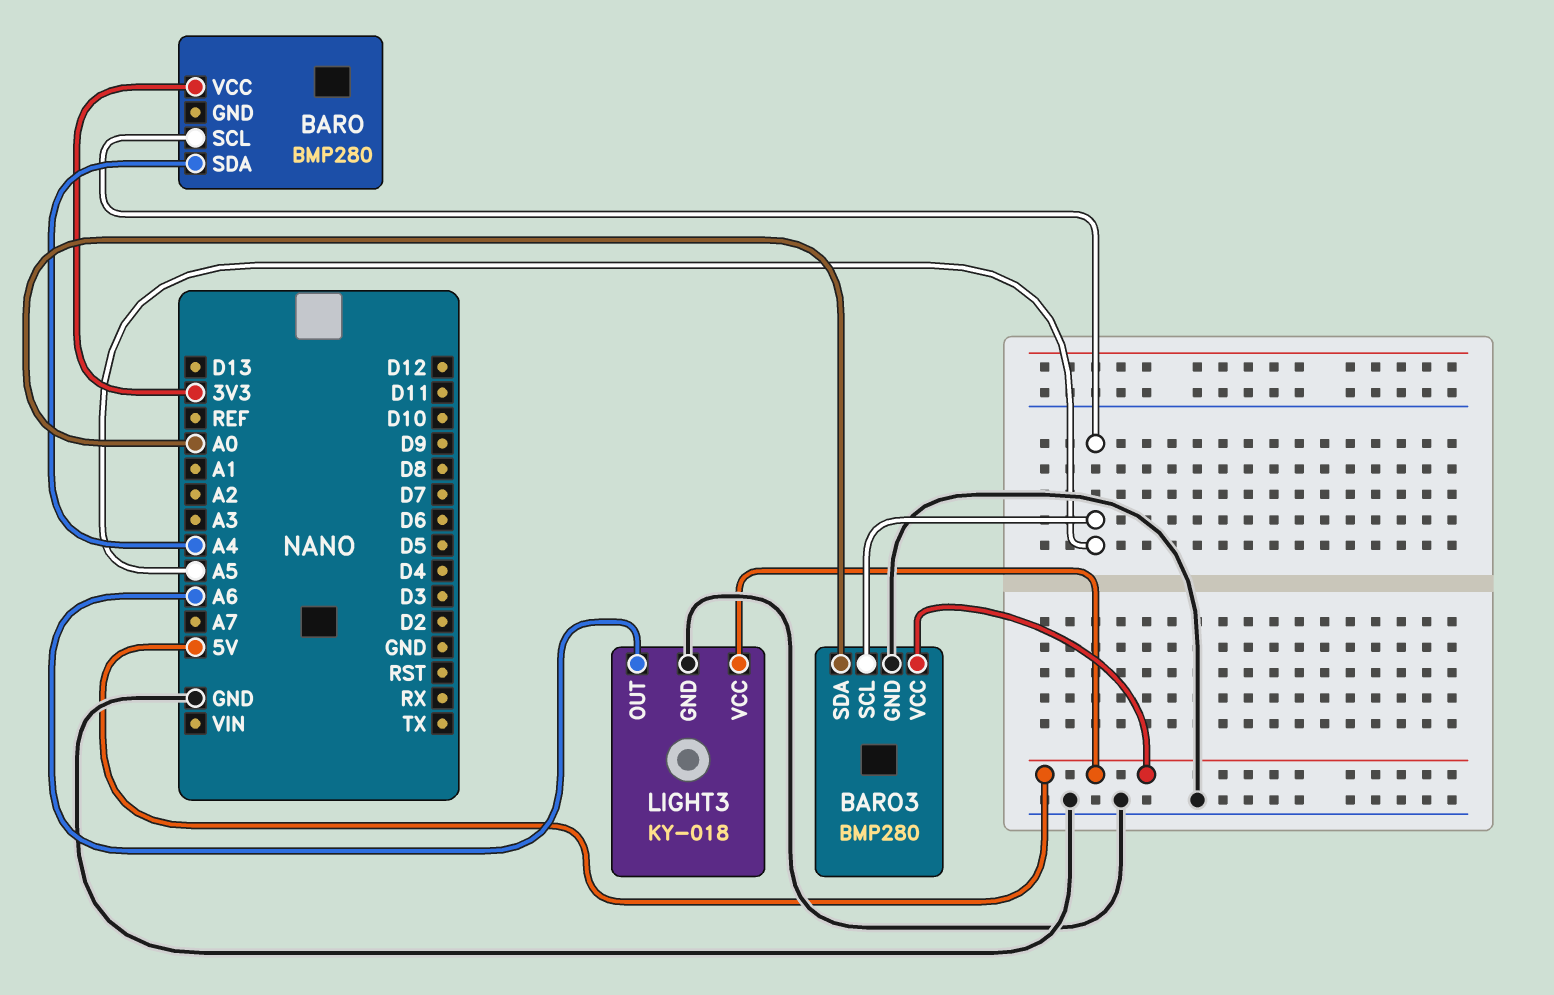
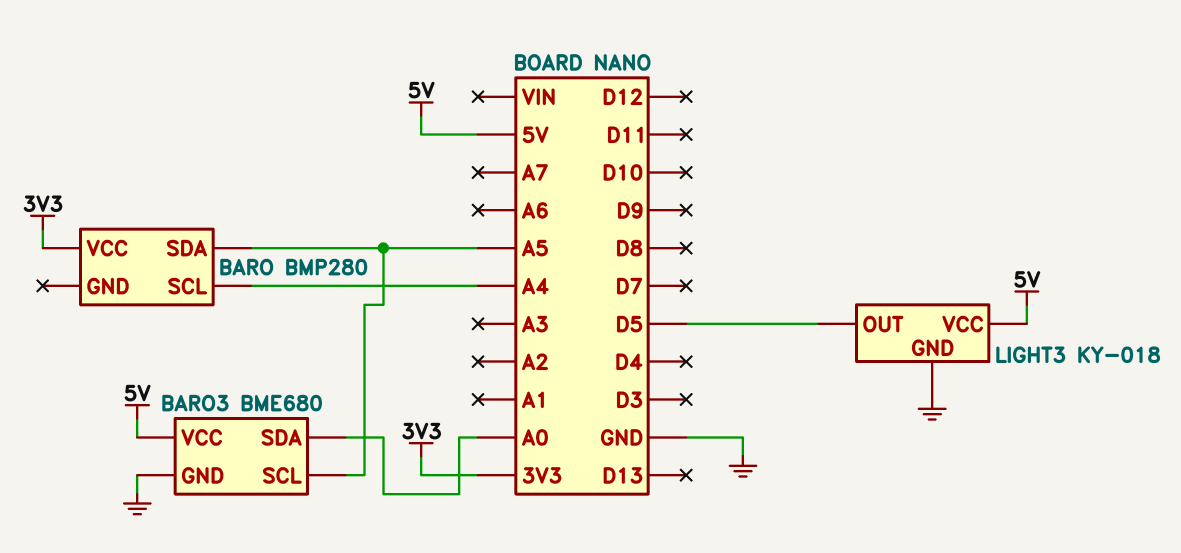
BARO pin SCL: A5 -> A4
BARO pin SDA: A4 -> A5
BARO3: BMP280 -> BME680
LIGHT3 pin OUT: A6 -> D5

